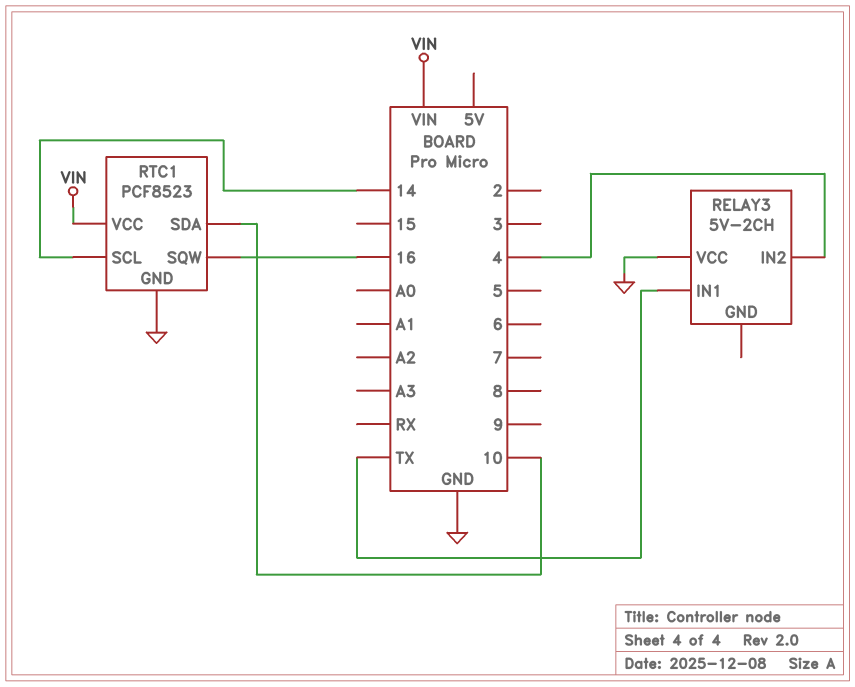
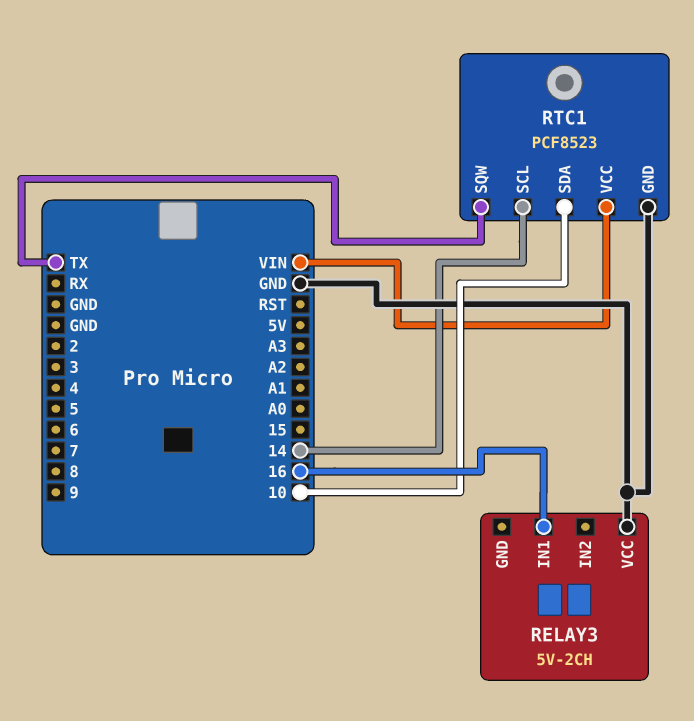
RELAY3 pin IN1: TX -> 16
RELAY3 pin IN2: 4 -> none
RTC1 pin SQW: 16 -> TX

